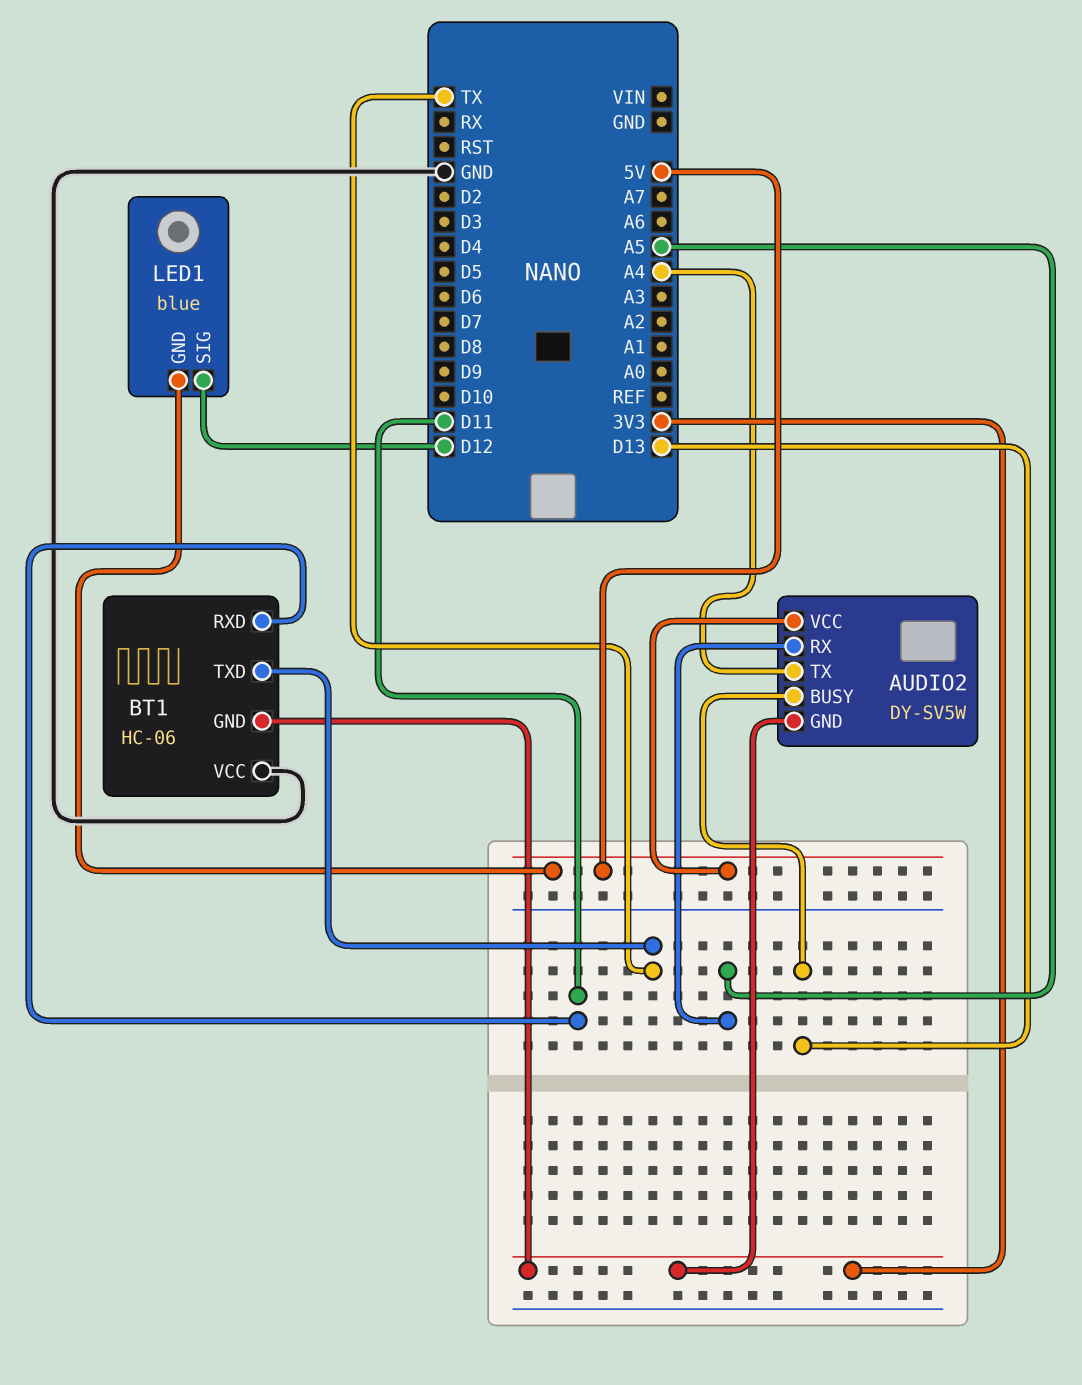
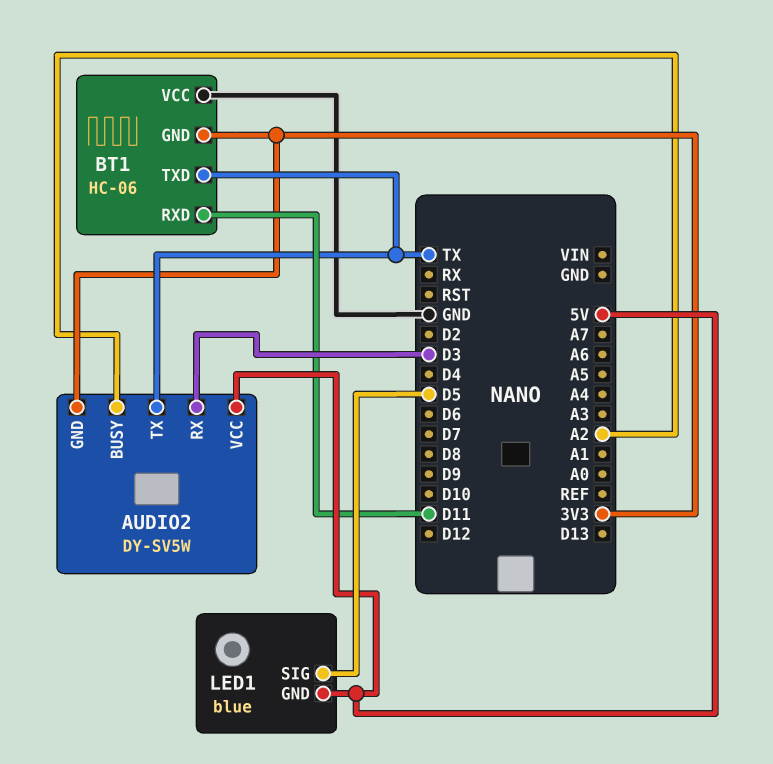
AUDIO2 pin BUSY: D13 -> A2
AUDIO2 pin RX: A5 -> D3
AUDIO2 pin TX: A4 -> TX
LED1 pin SIG: D12 -> D5

